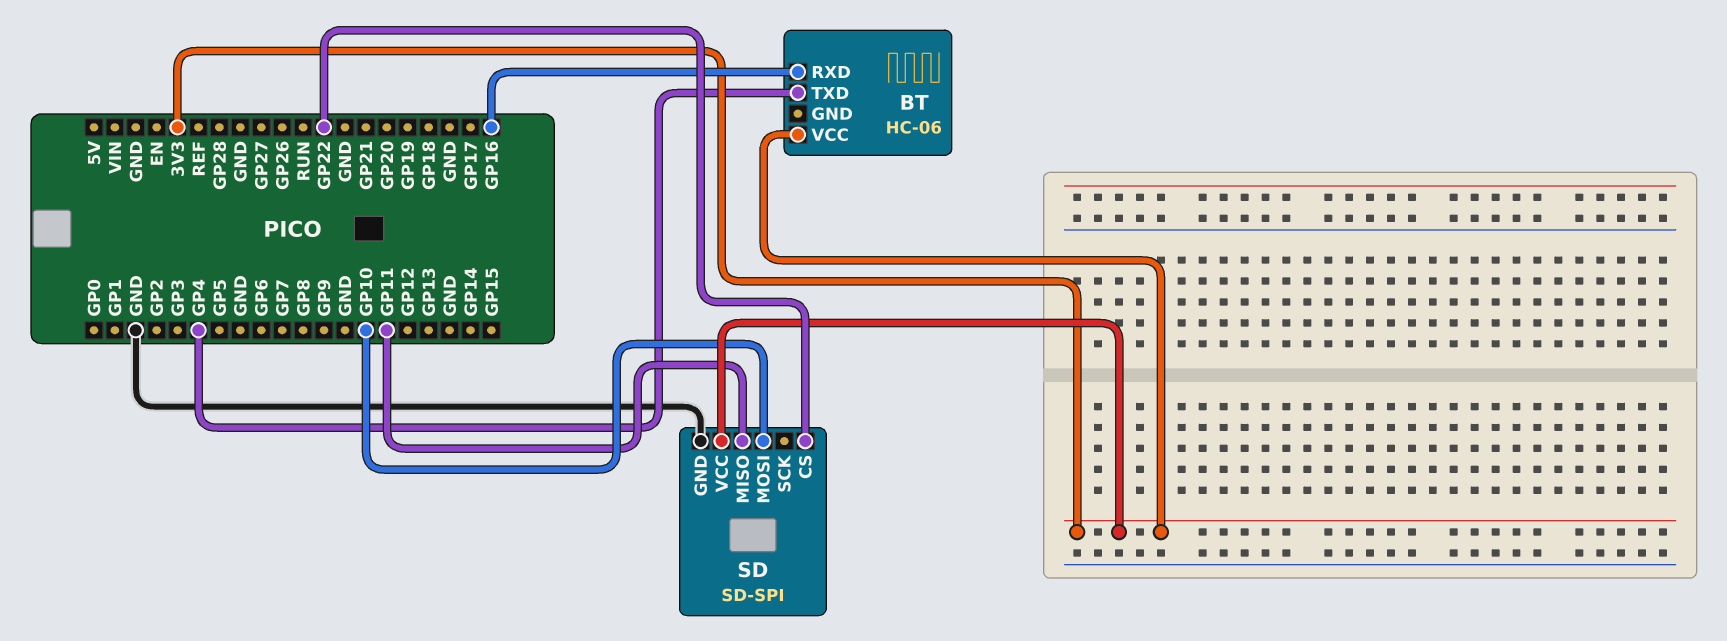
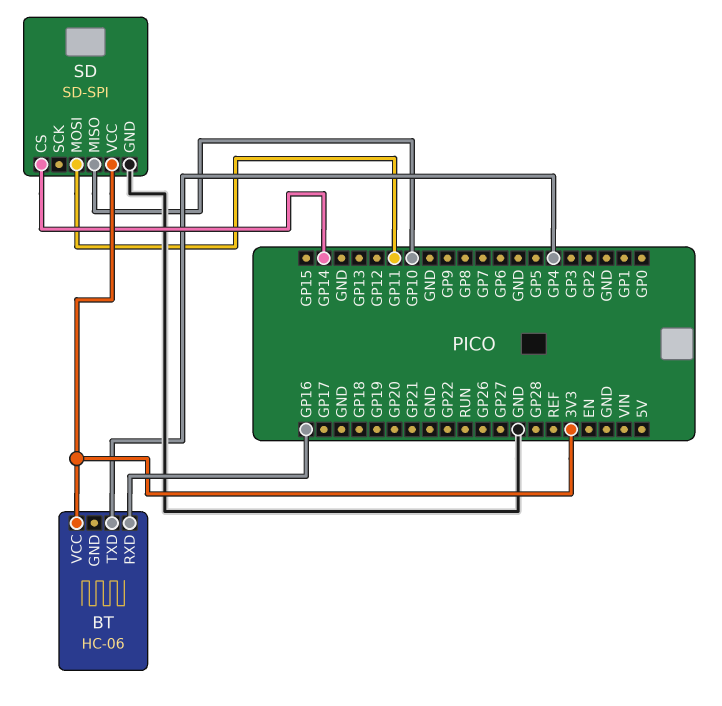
SD pin CS: GP22 -> GP14
SD pin MISO: GP11 -> GP10
SD pin MOSI: GP10 -> GP11

